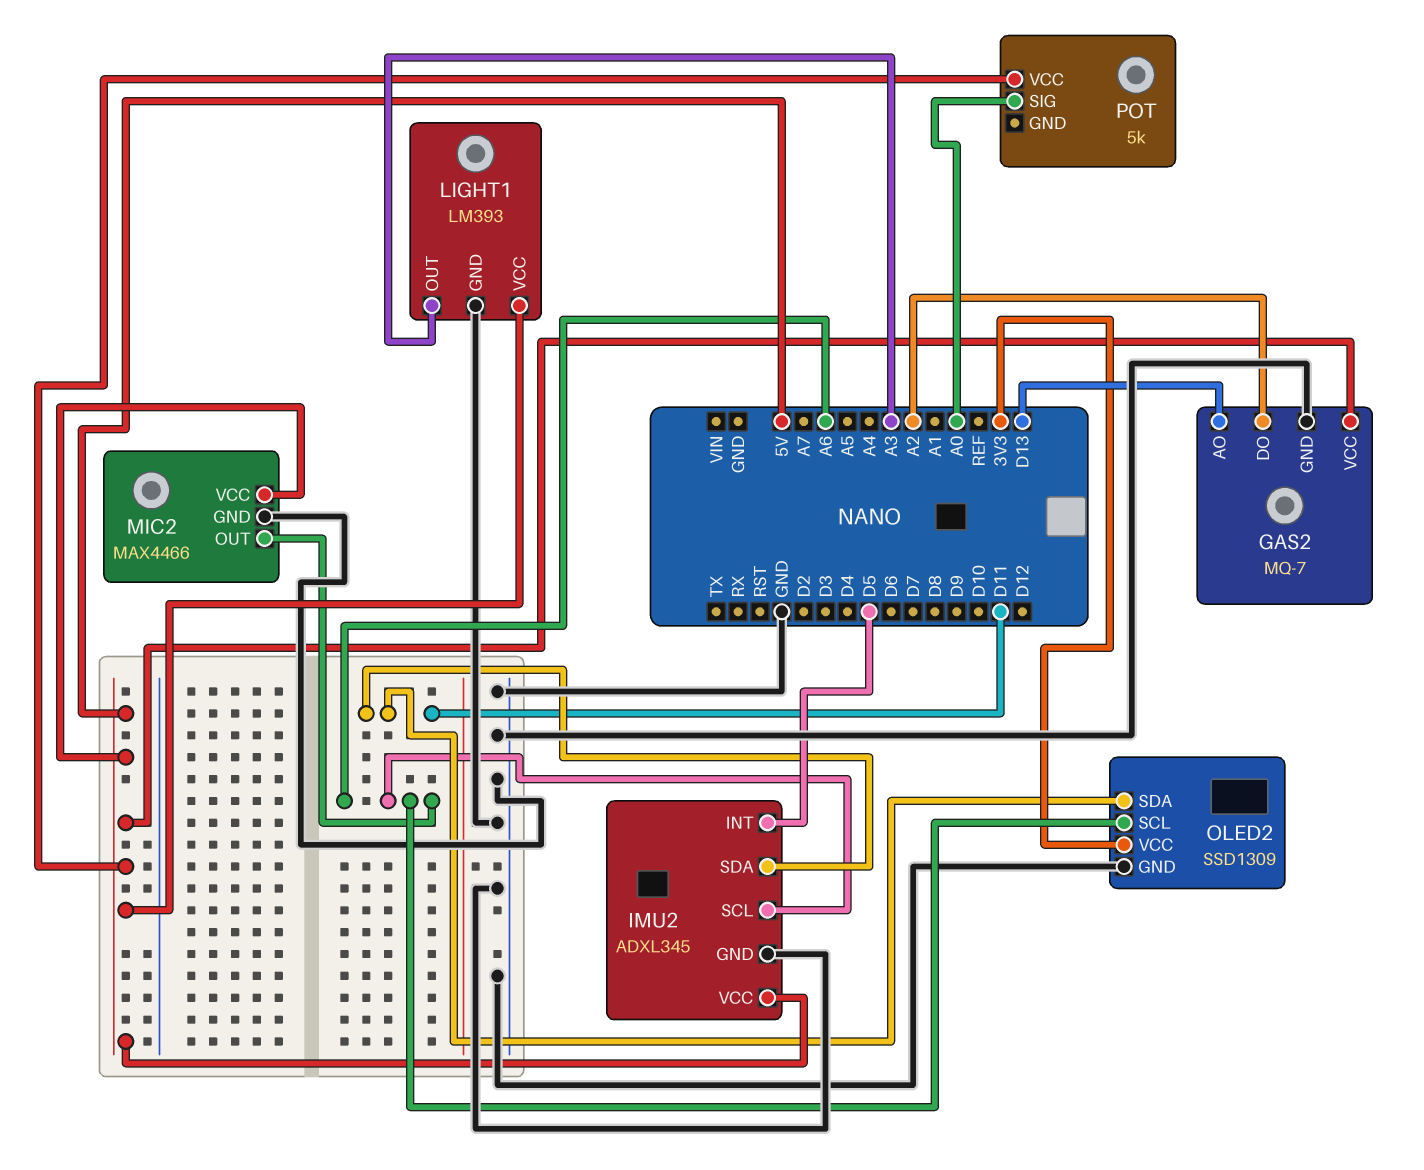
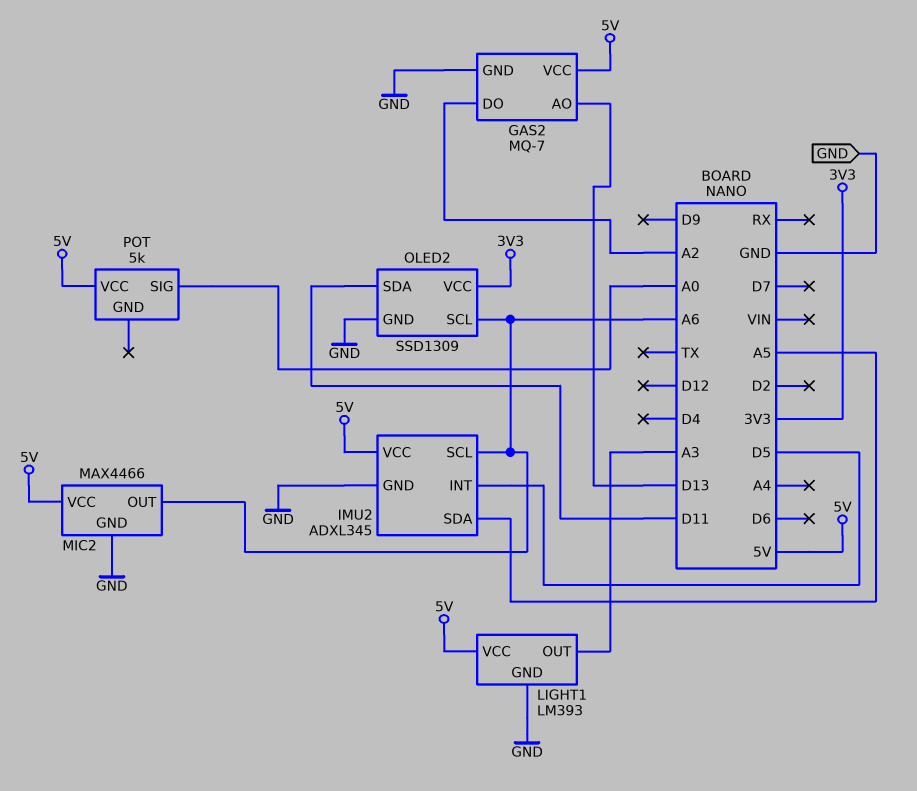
IMU2 pin SDA: D11 -> A5

